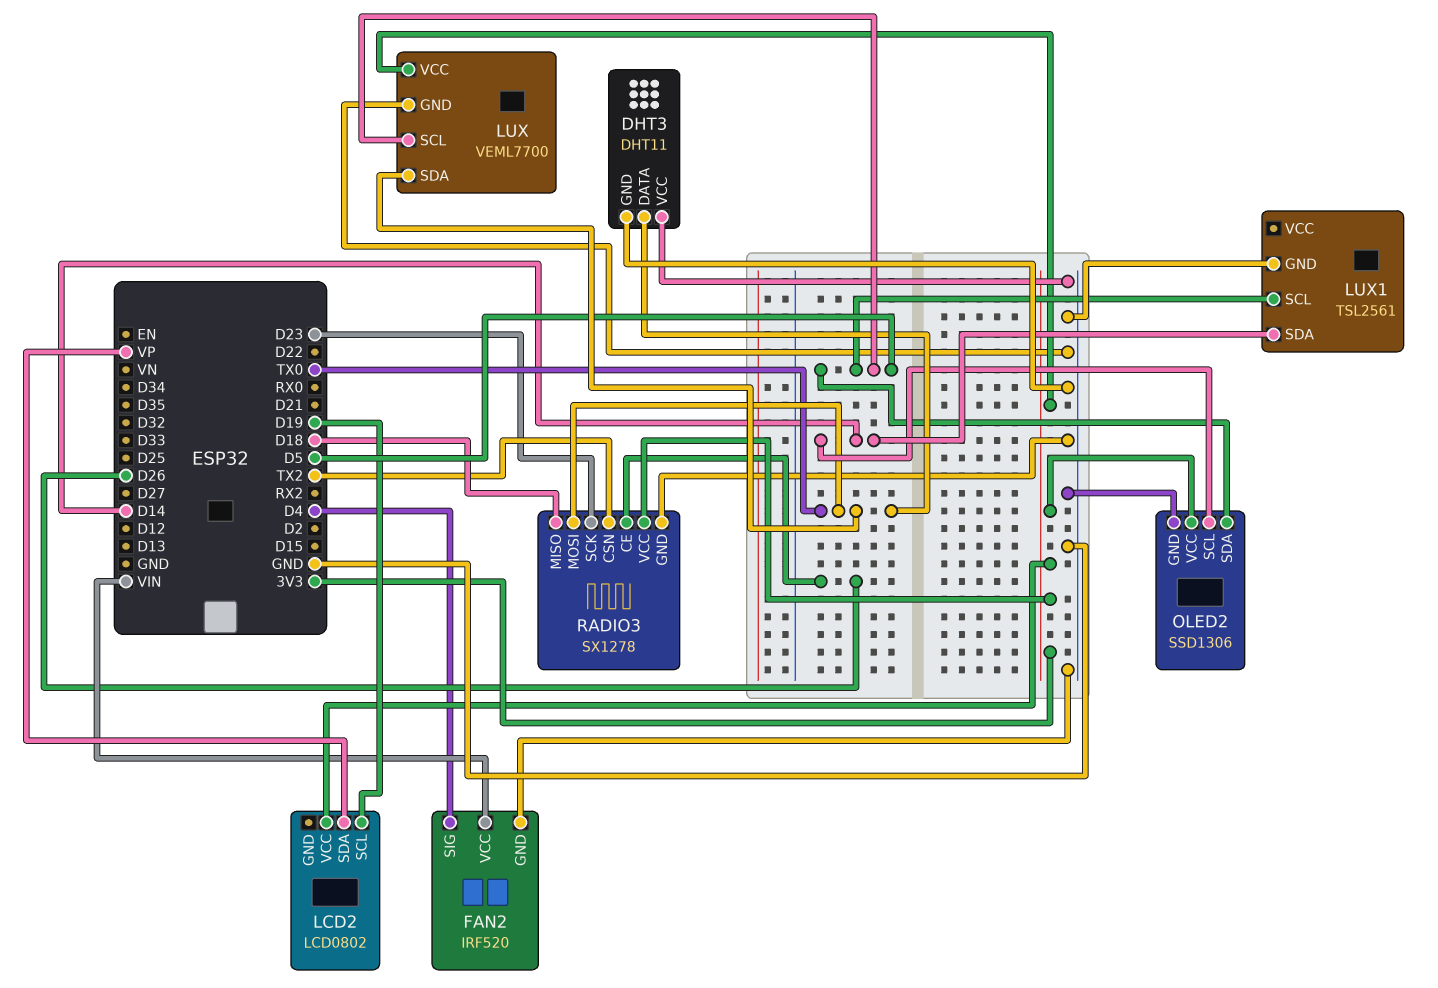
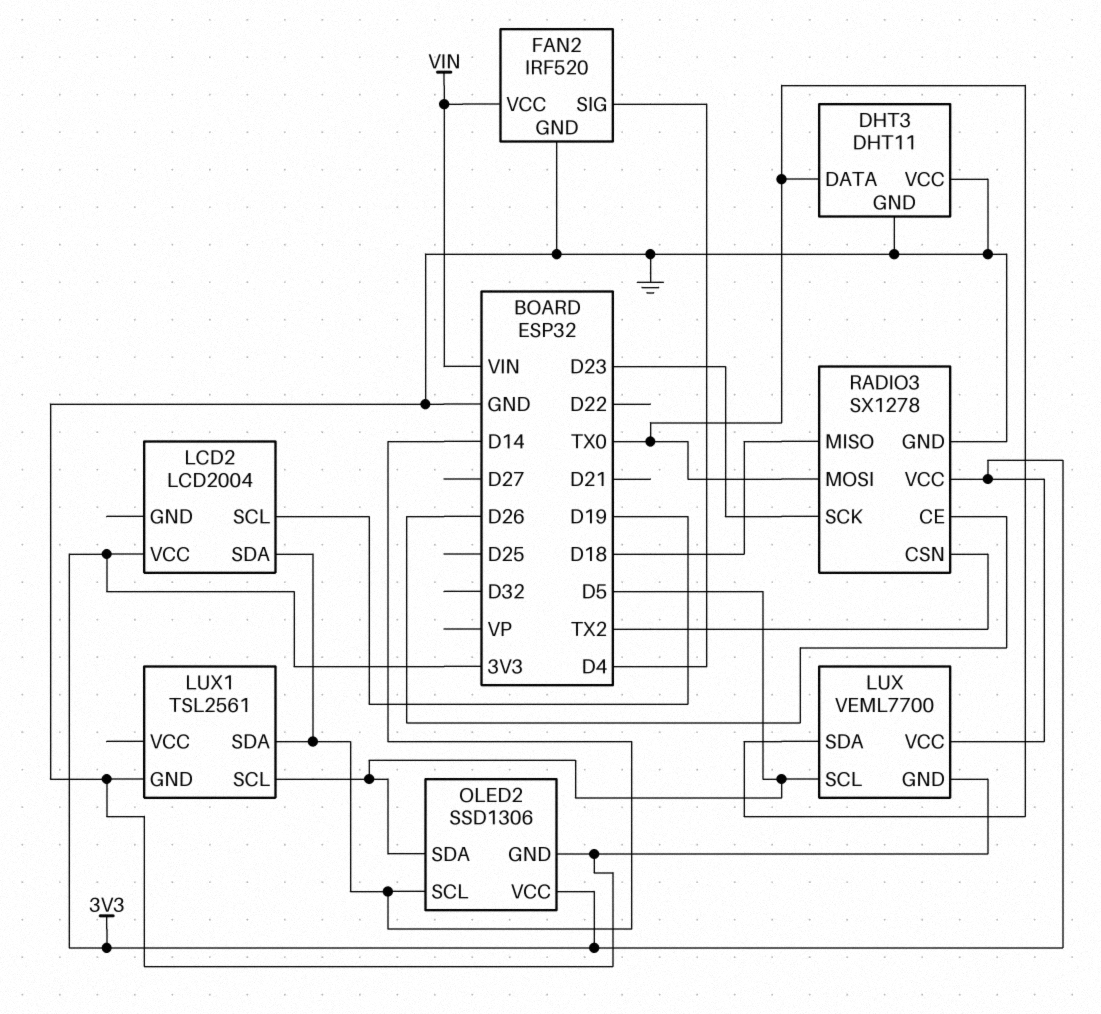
LCD2: LCD0802 -> LCD2004
LCD2 pin SDA: VP -> D14

